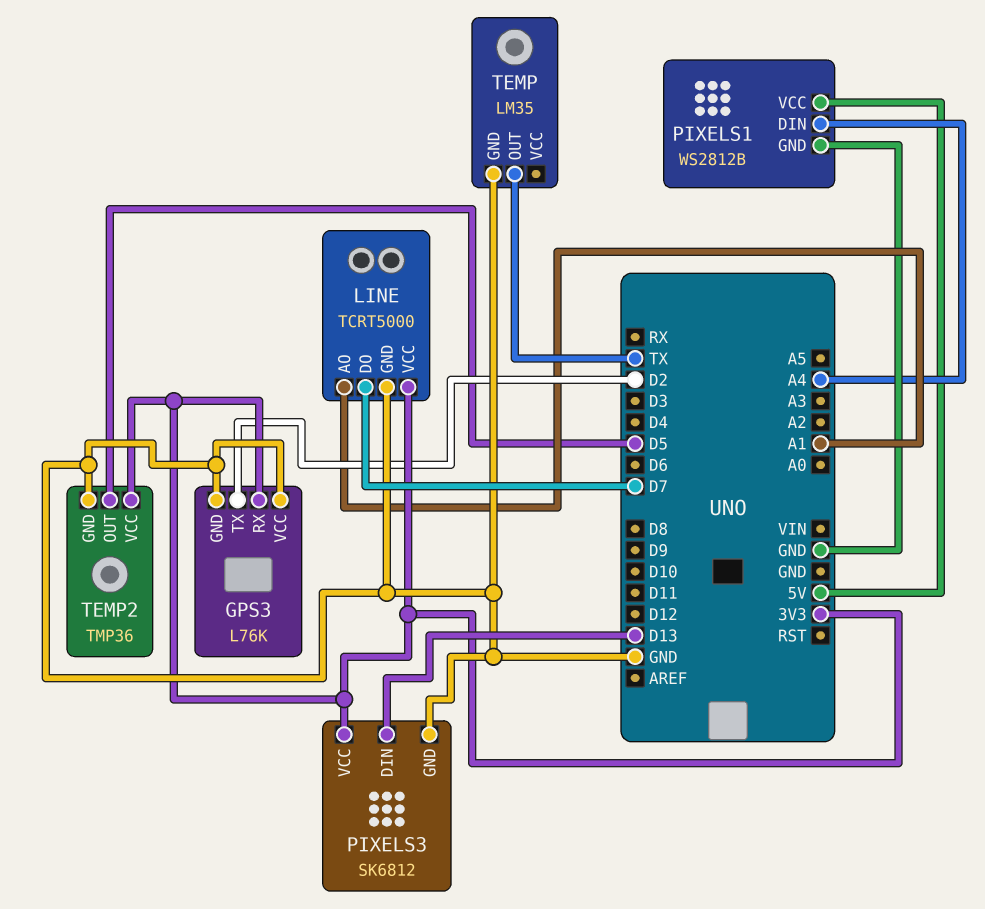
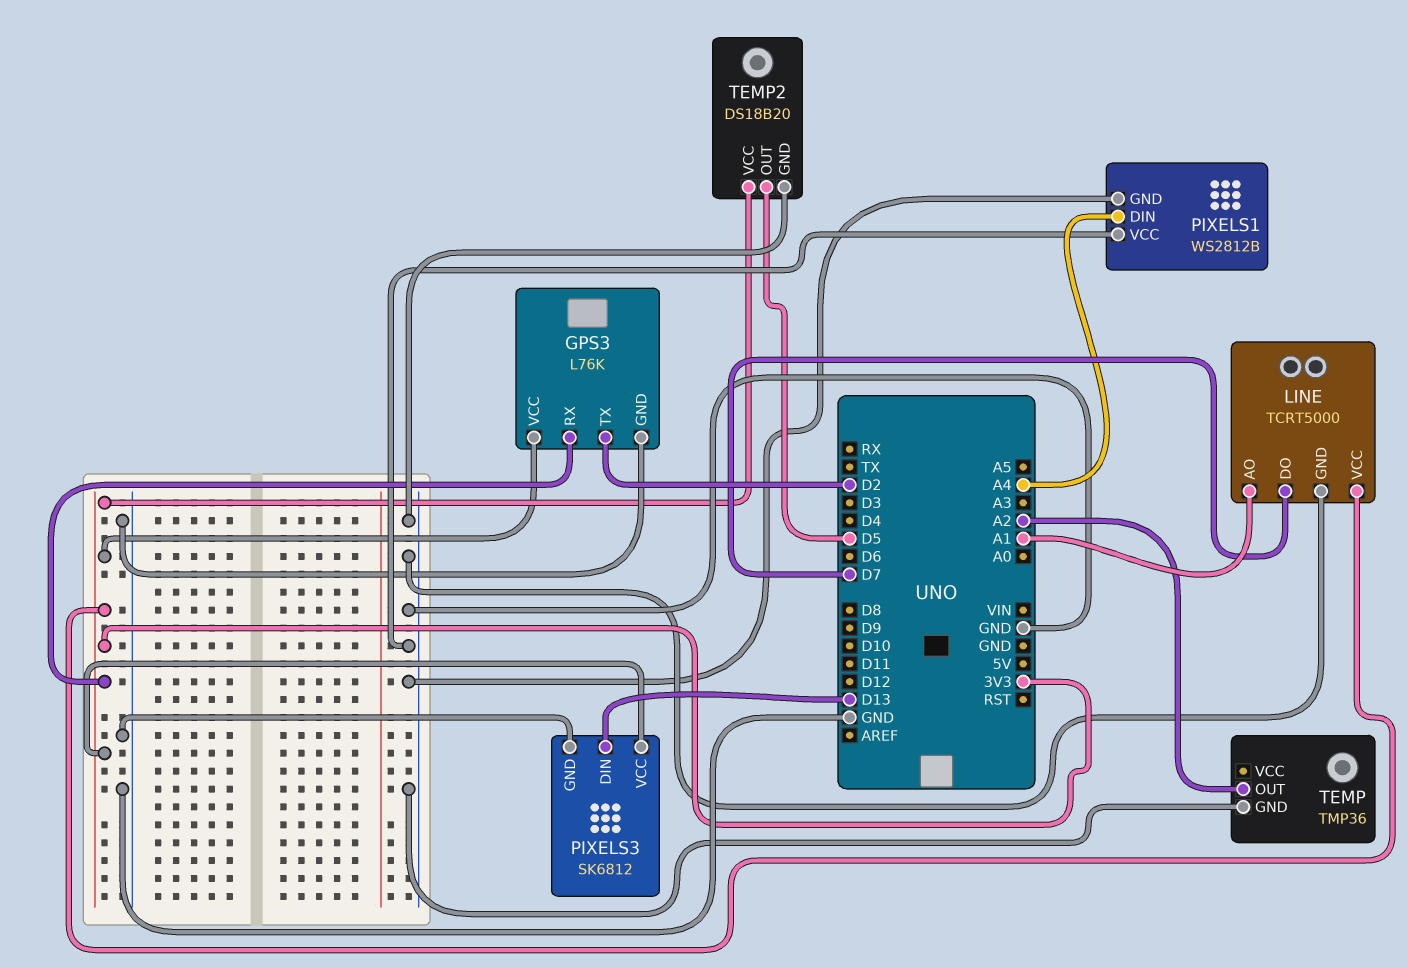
GPS3 pin VCC: GND -> 3V3
PIXELS1 pin VCC: 5V -> GND
TEMP: LM35 -> TMP36
TEMP pin OUT: TX -> A2
TEMP2: TMP36 -> DS18B20

